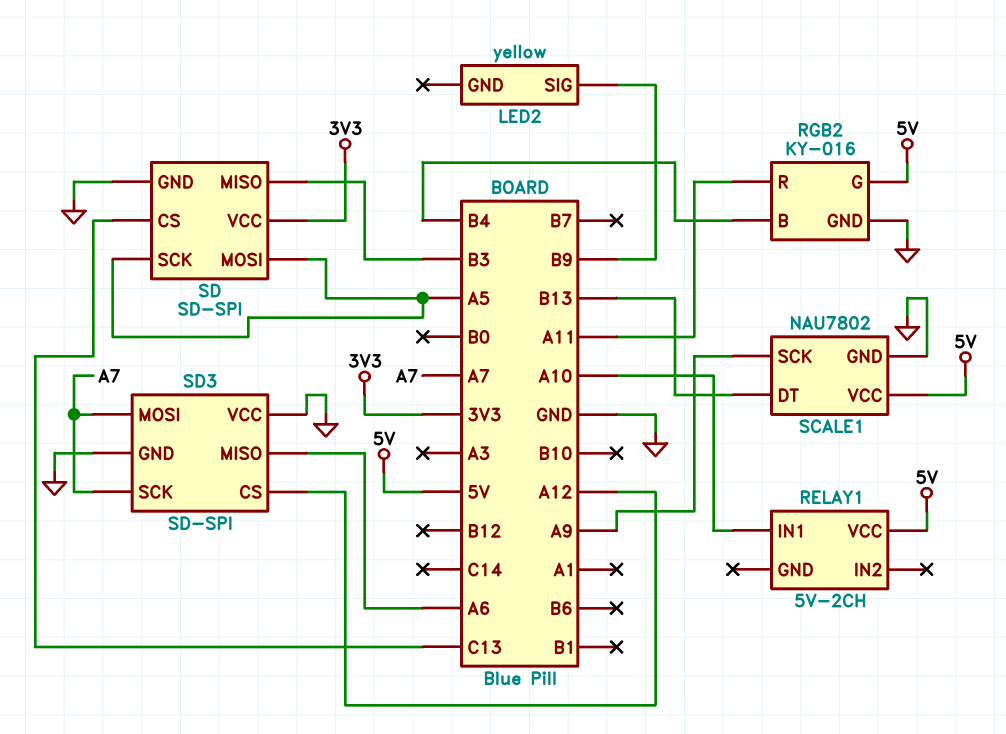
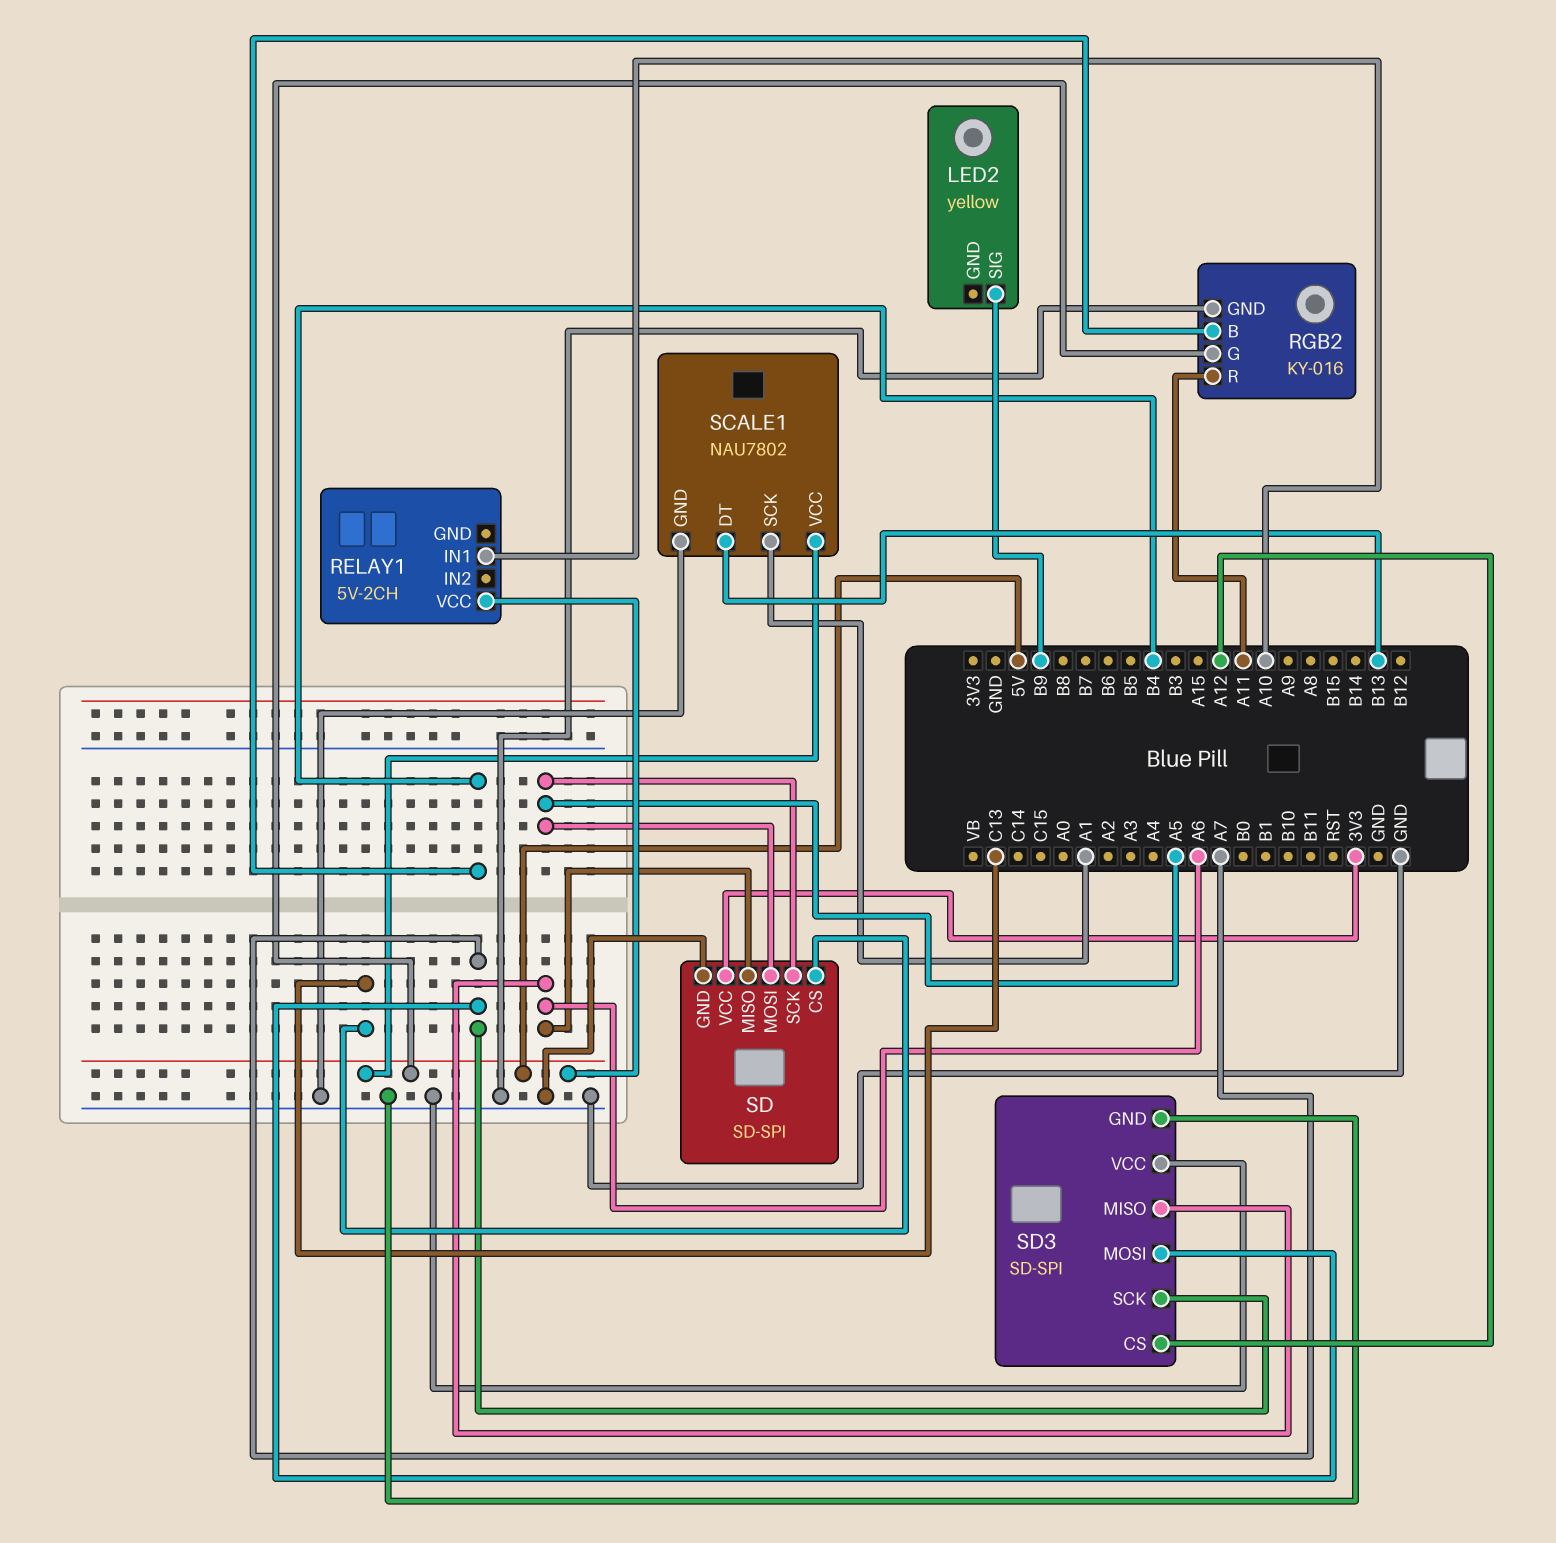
SCALE1 pin SCK: A9 -> A1
SD pin MISO: B3 -> A6

